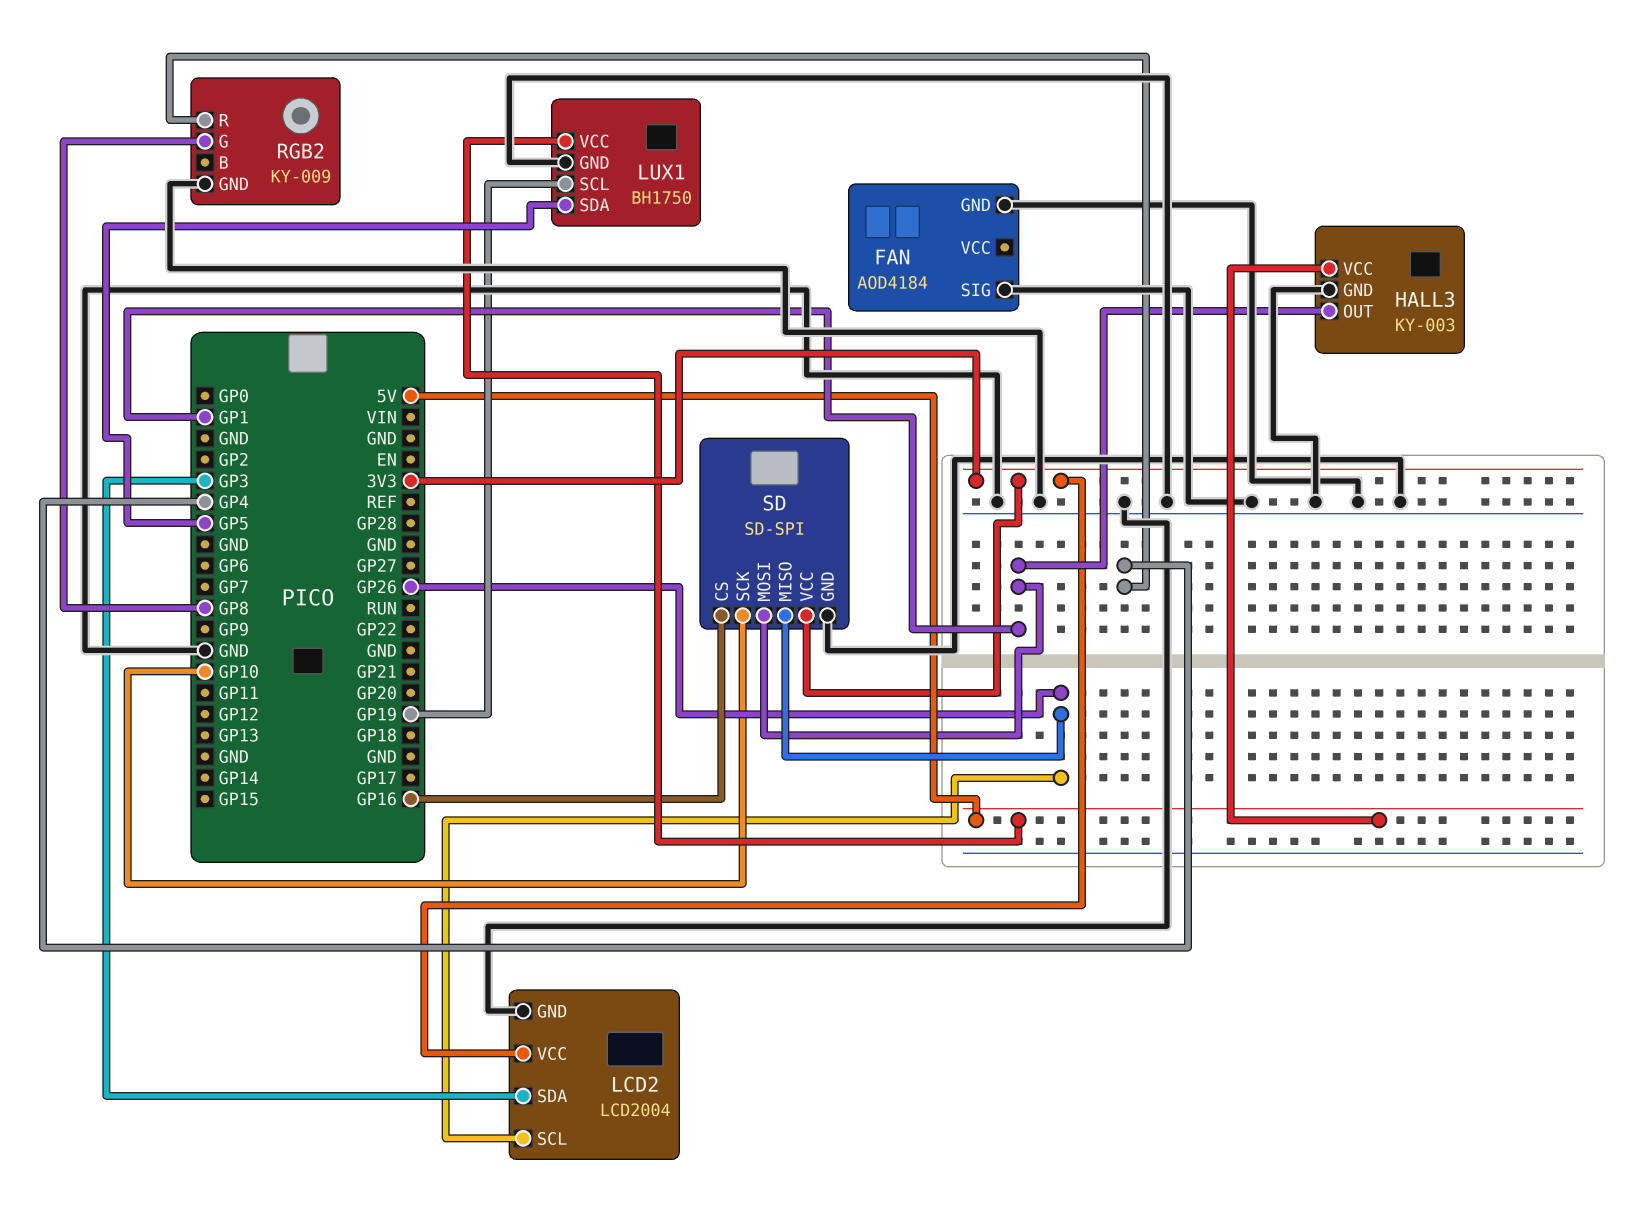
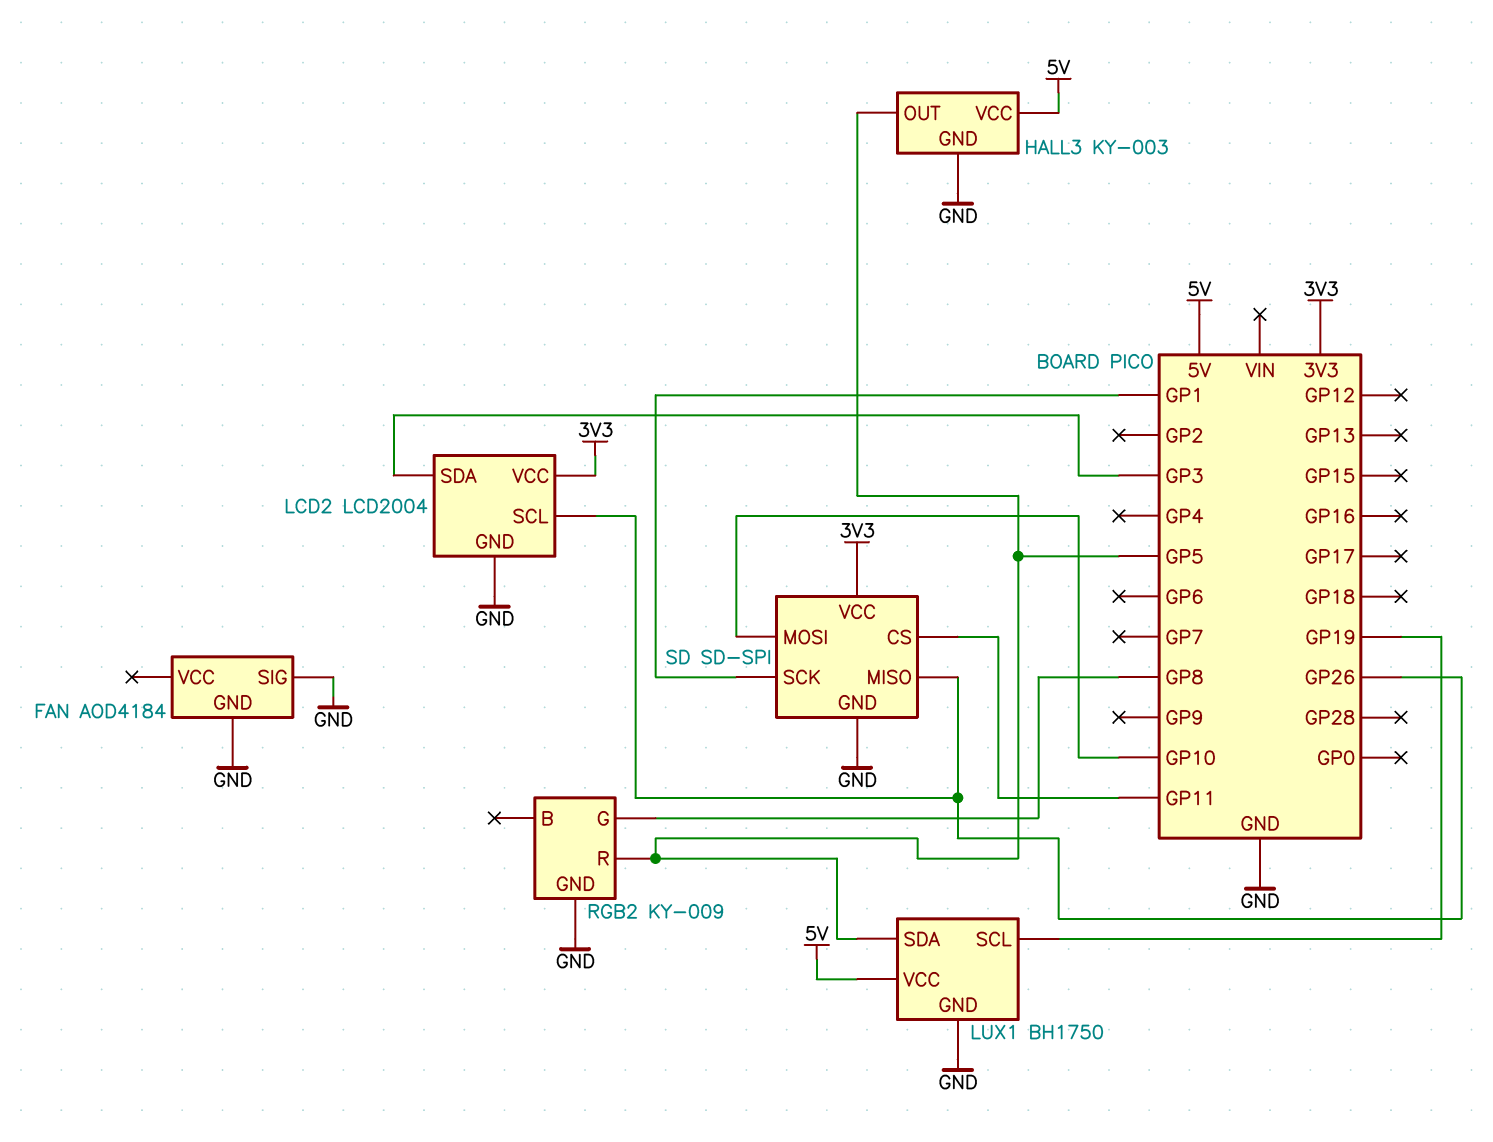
HALL3 pin OUT: GP1 -> GP5
RGB2 pin R: GP4 -> GP5
SD pin CS: GP16 -> GP11
SD pin MOSI: GP1 -> GP10
SD pin SCK: GP10 -> GP1

